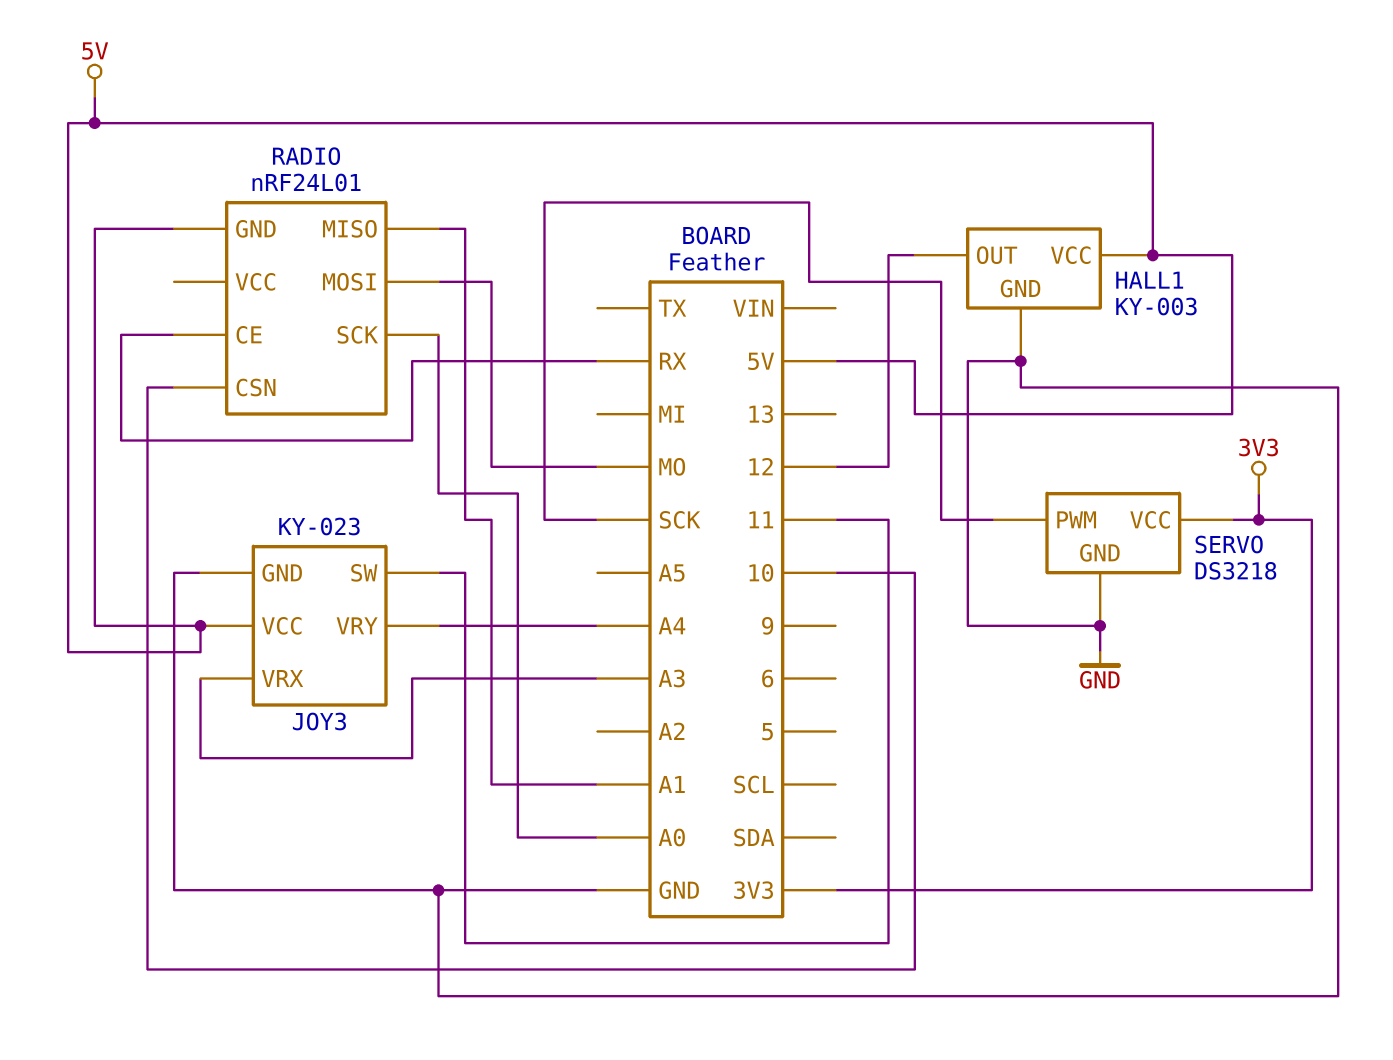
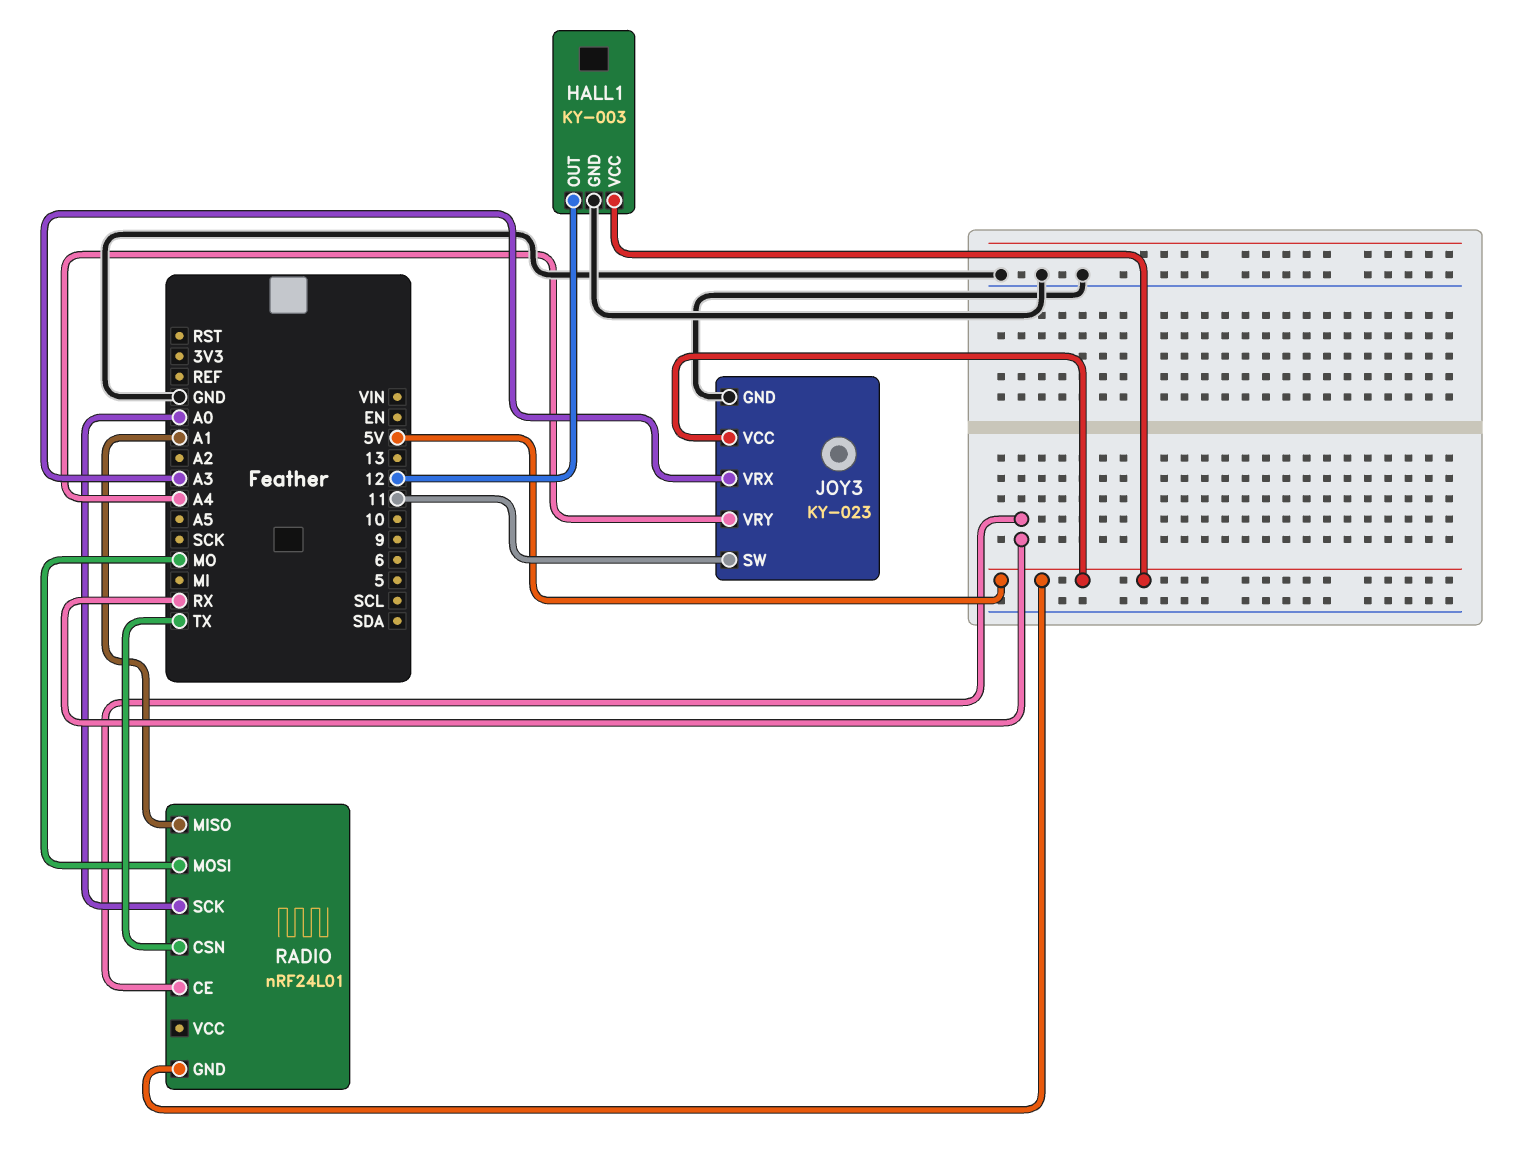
RADIO pin CSN: 10 -> TX
SERVO: DS3218 -> none
SERVO pin GND: GND -> none
SERVO pin PWM: SCK -> none
SERVO pin VCC: 3V3 -> none

